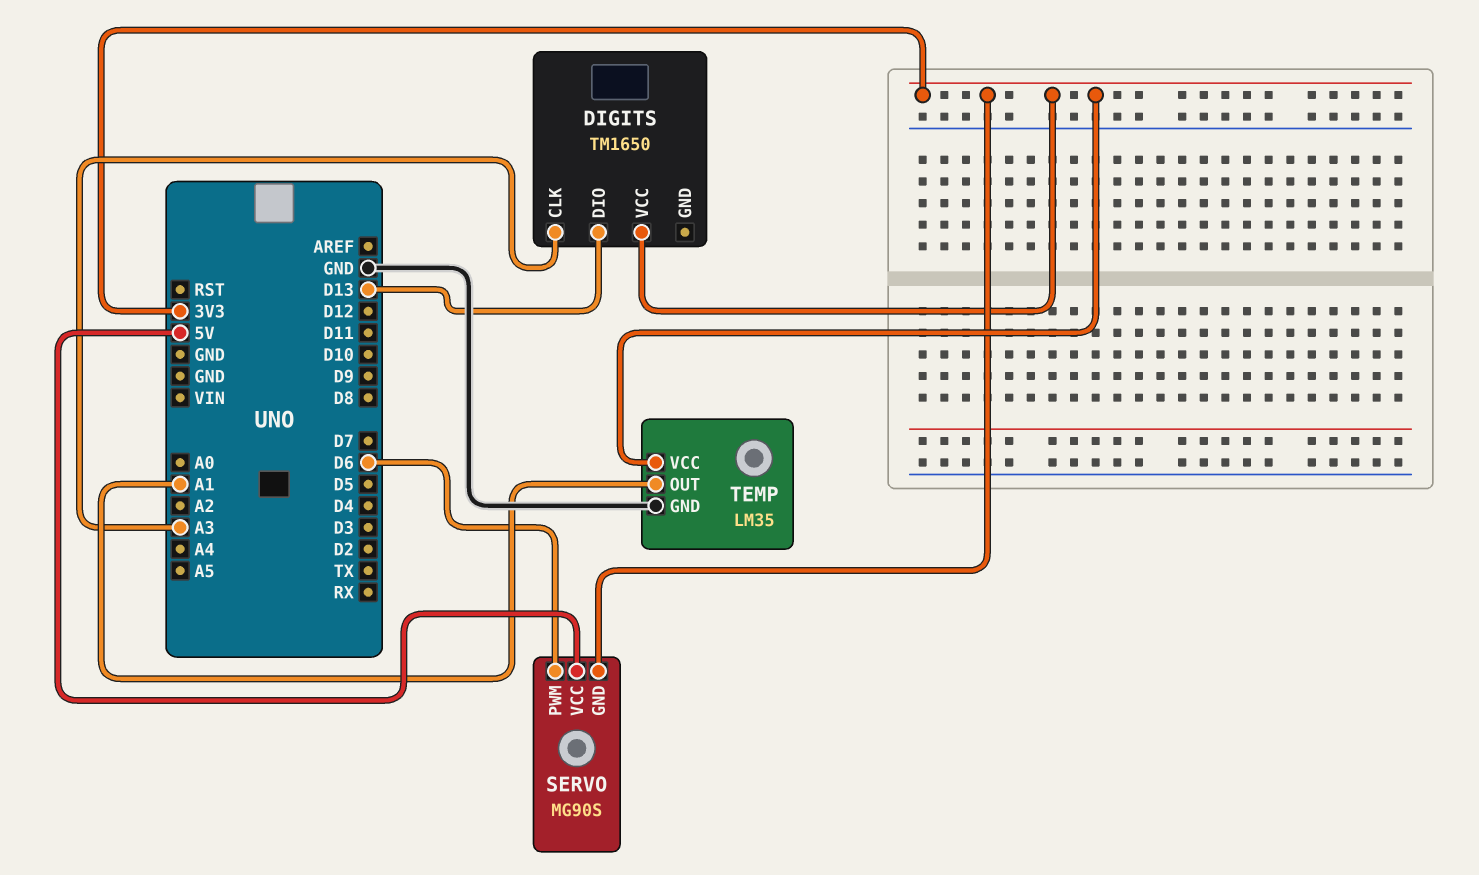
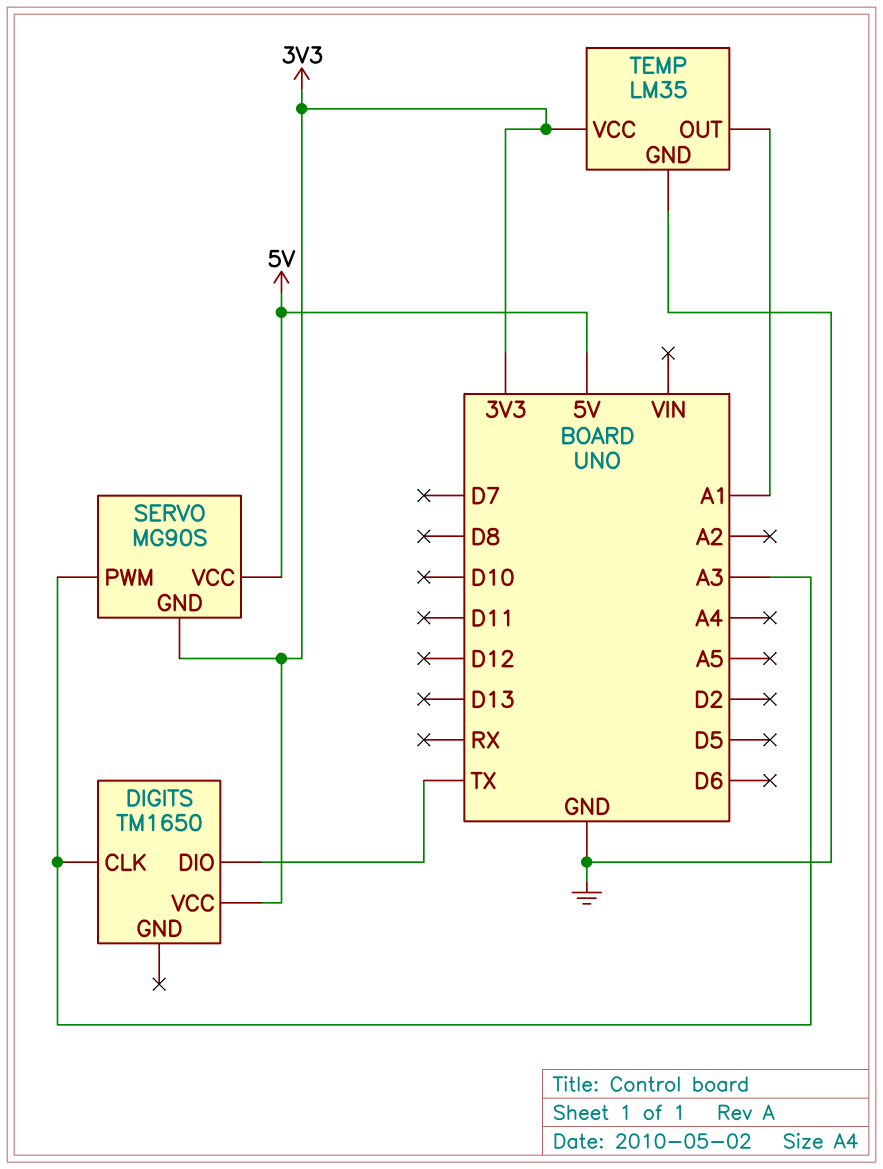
DIGITS pin DIO: D13 -> TX
SERVO pin PWM: D6 -> A3

